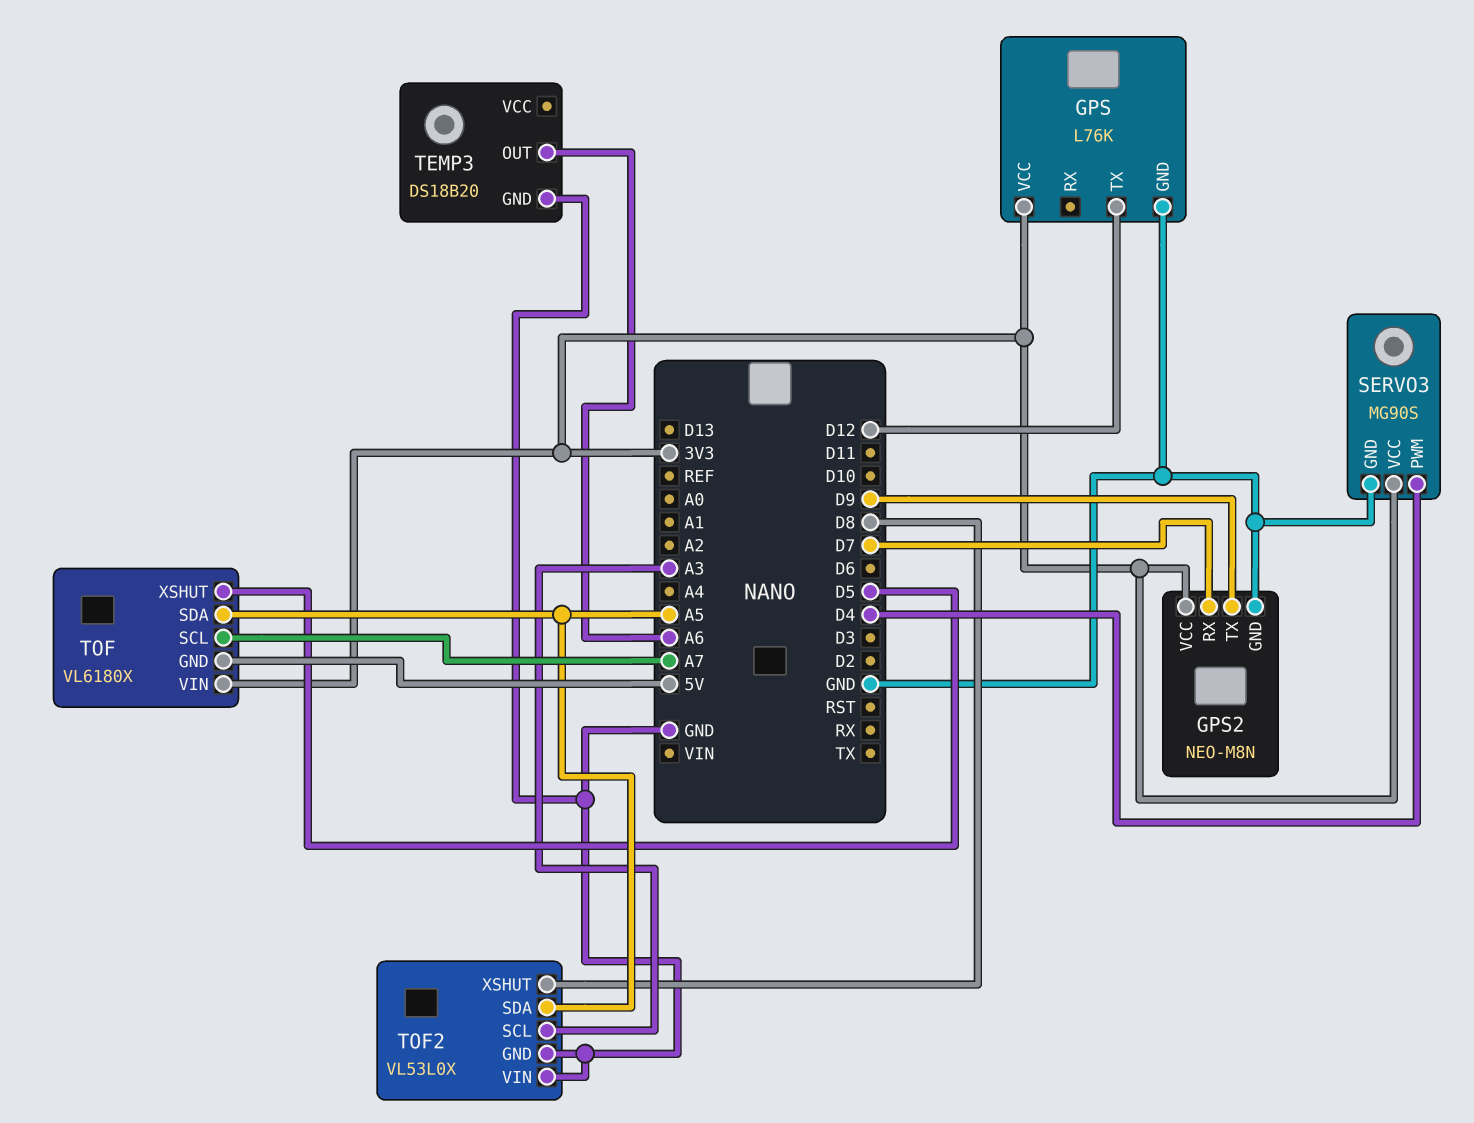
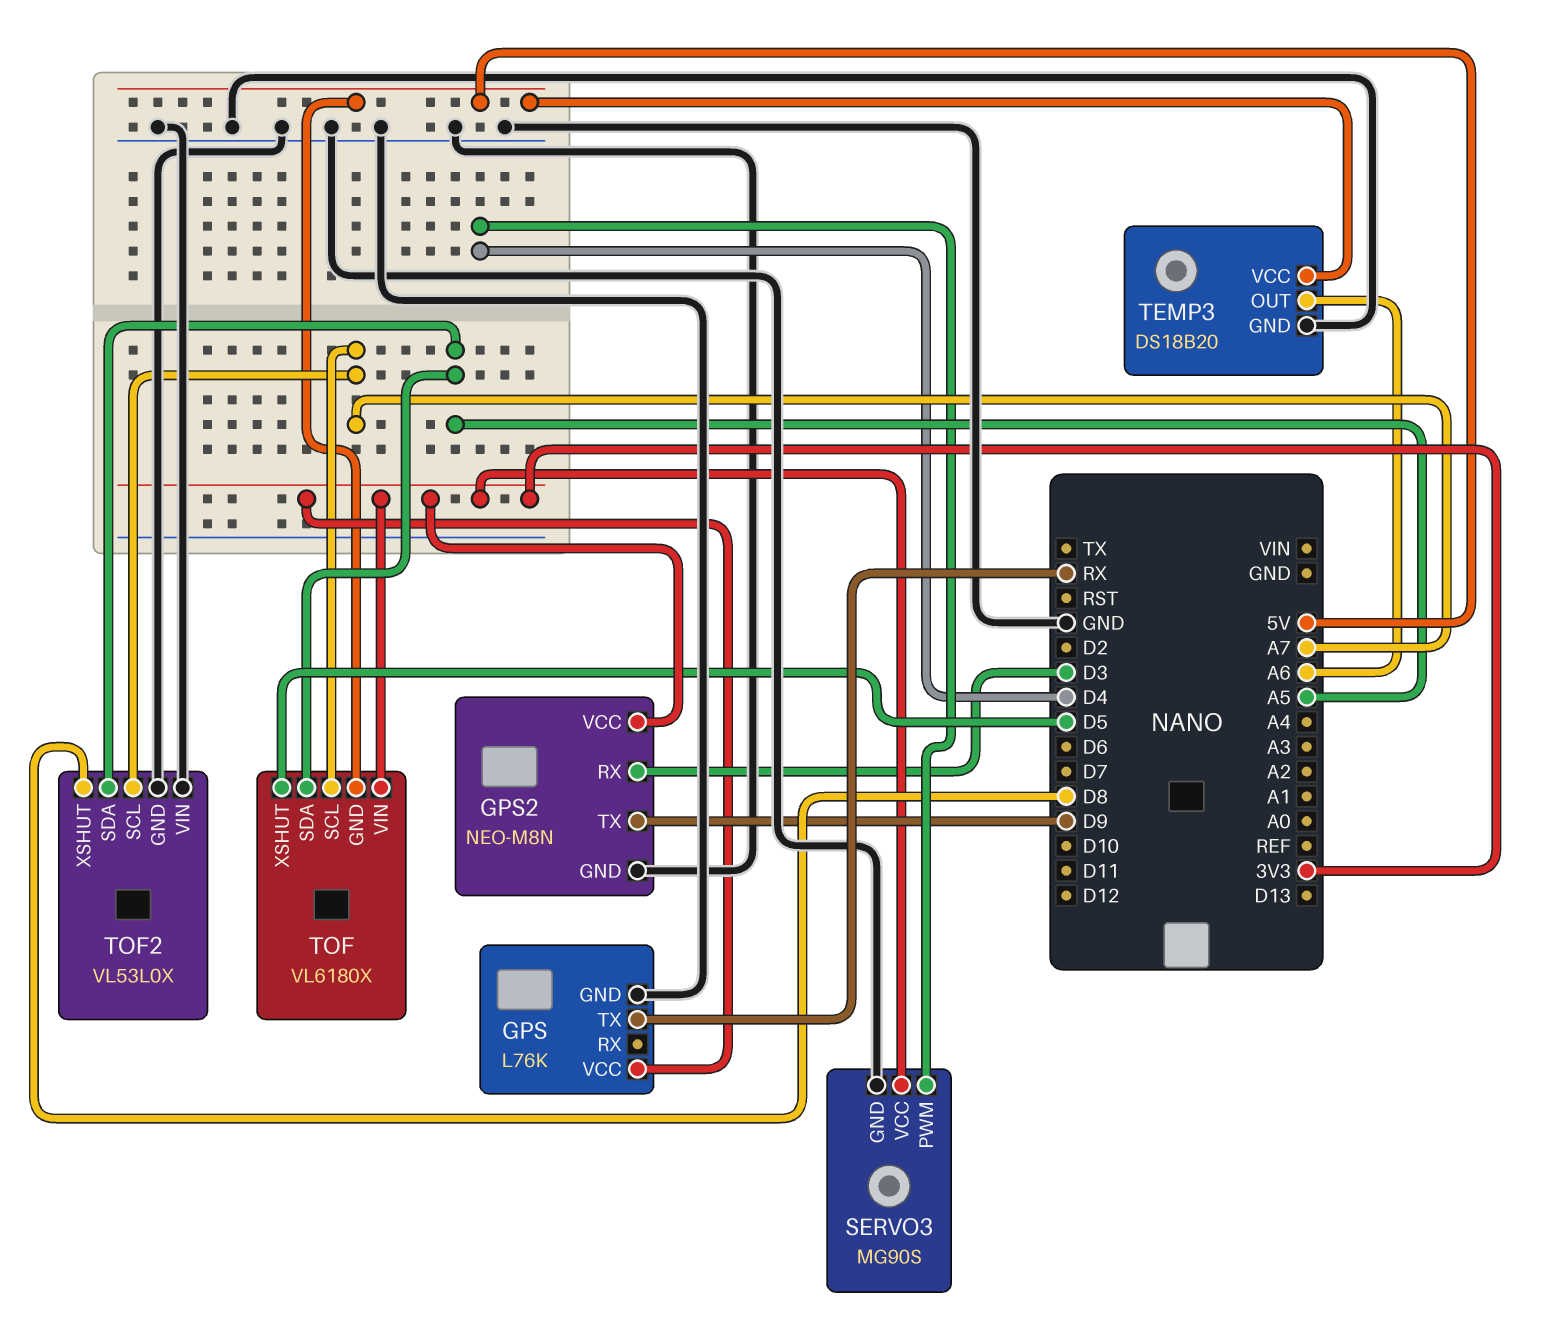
GPS pin TX: D12 -> RX
GPS2 pin RX: D7 -> D3
TEMP3 pin VCC: none -> 5V
TOF2 pin SCL: A3 -> A7

